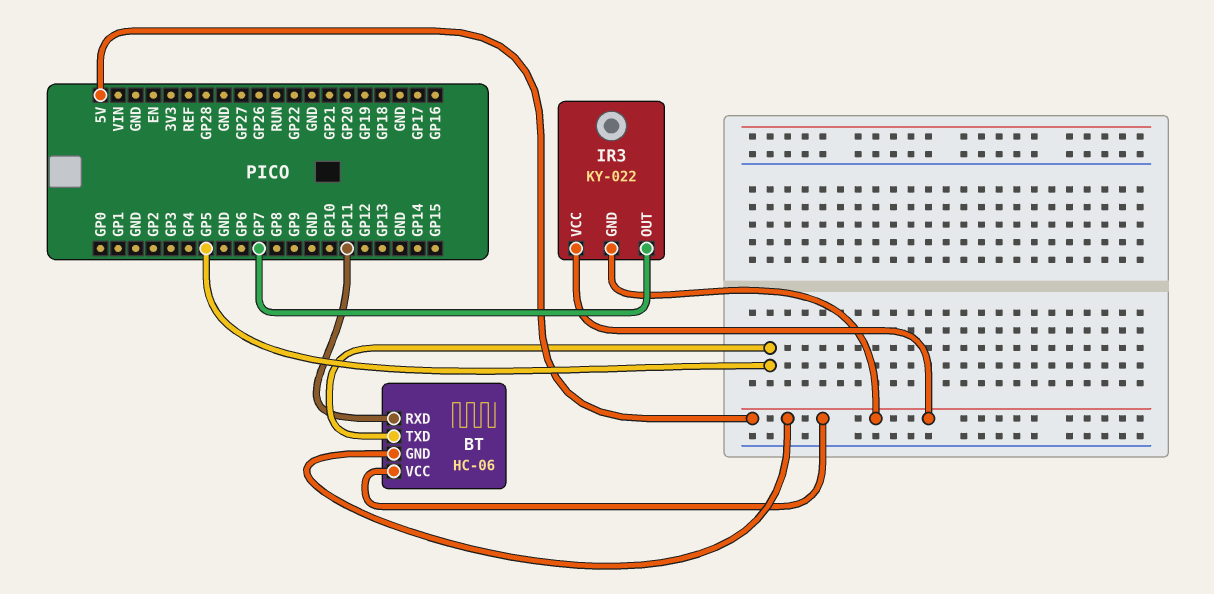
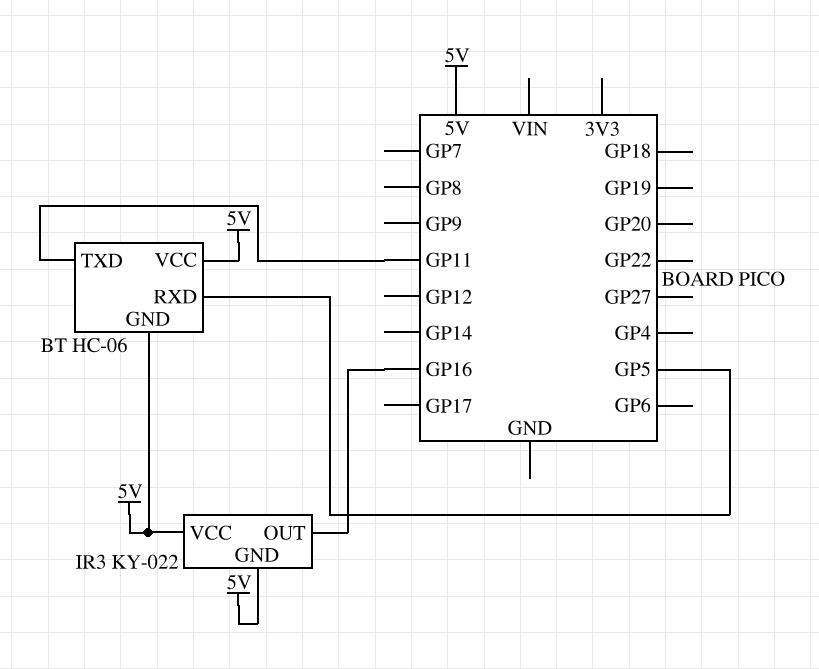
BT pin RXD: GP11 -> GP5
BT pin TXD: GP5 -> GP11
IR3 pin OUT: GP7 -> GP16

